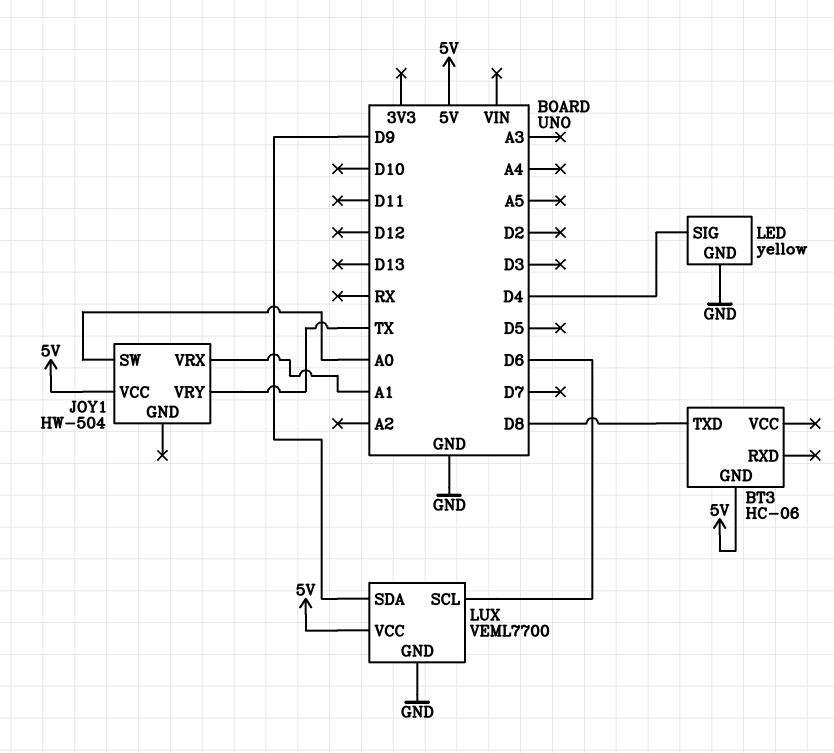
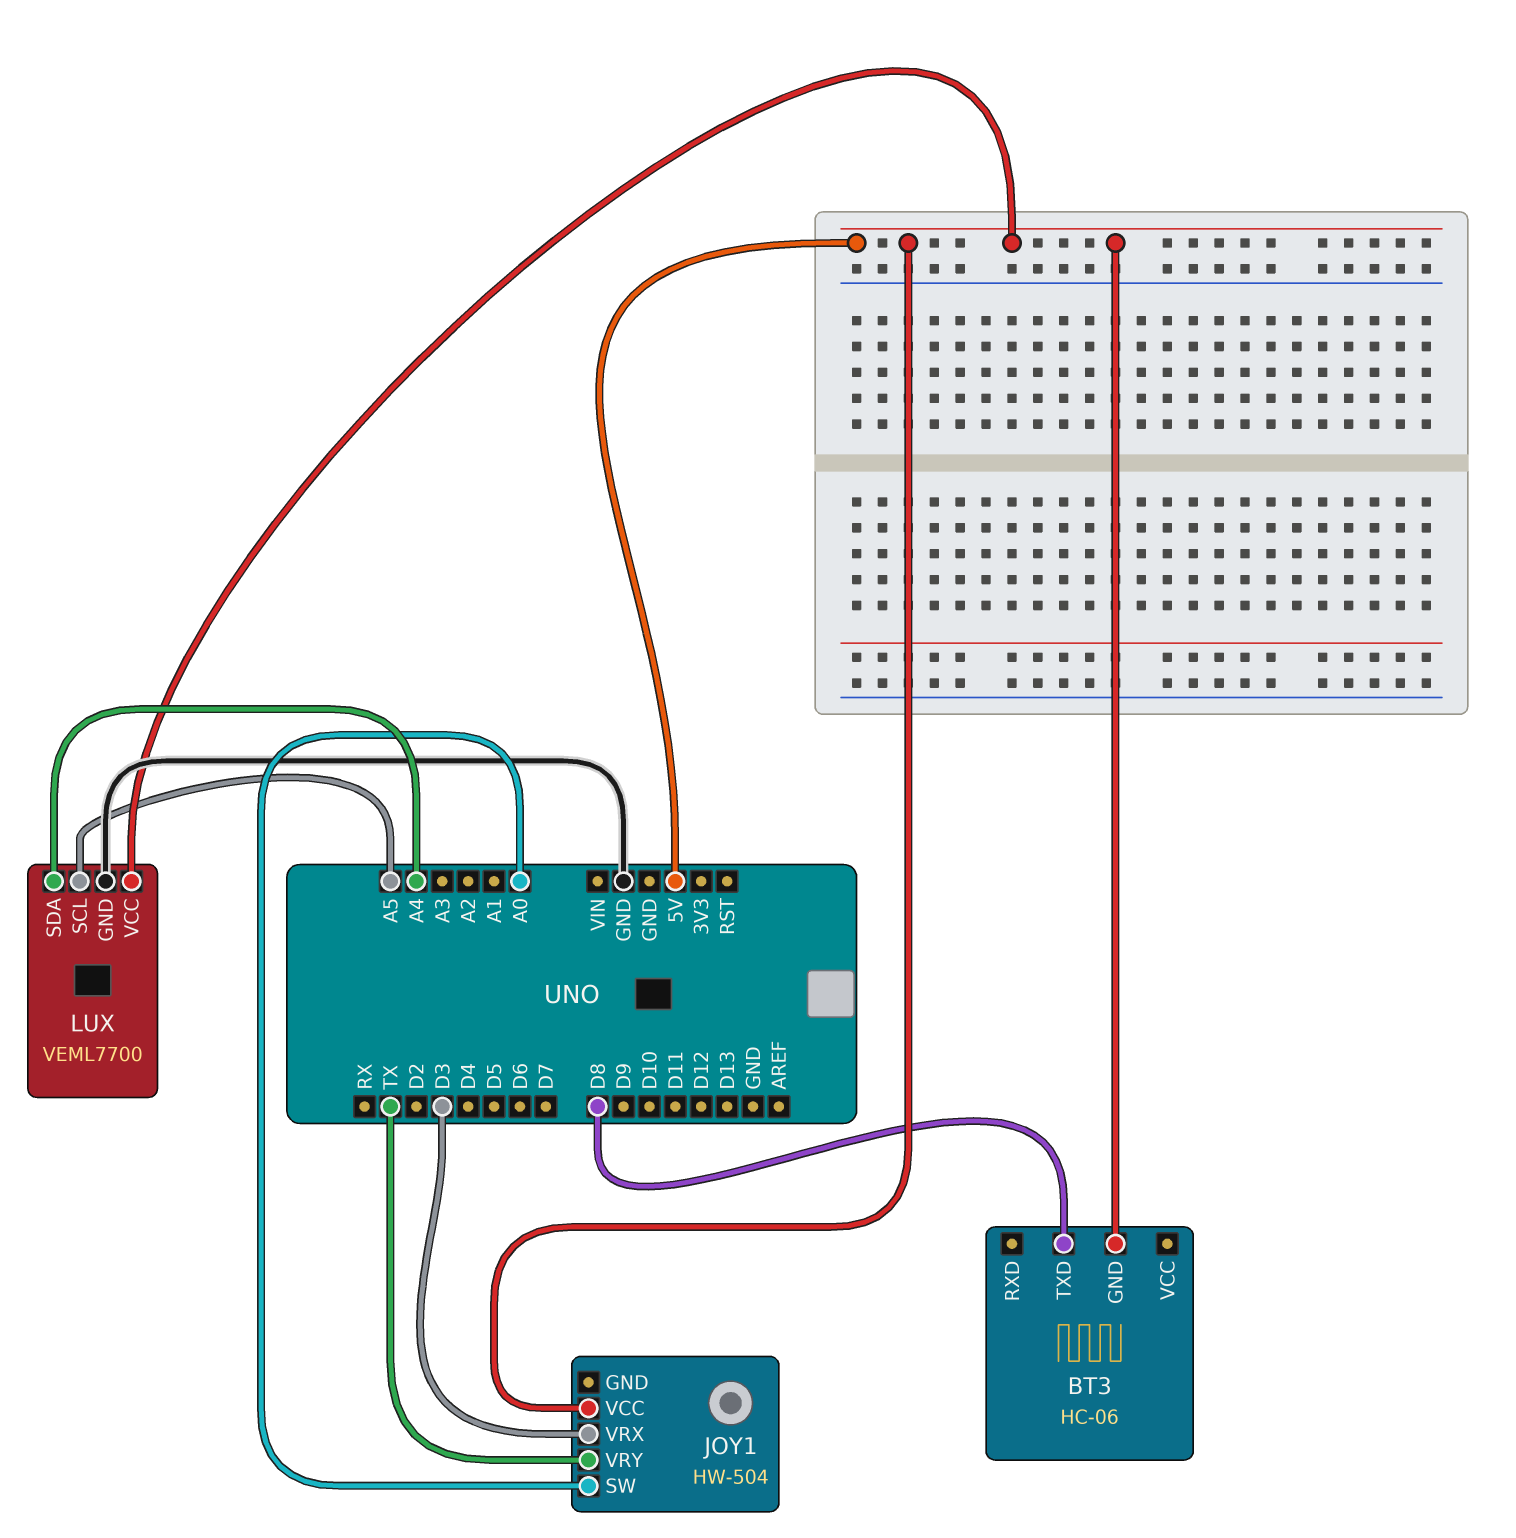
JOY1 pin VRX: A1 -> D3
LED: yellow -> none
LED pin GND: GND -> none
LED pin SIG: D4 -> none
LUX pin SCL: D6 -> A5
LUX pin SDA: D9 -> A4

